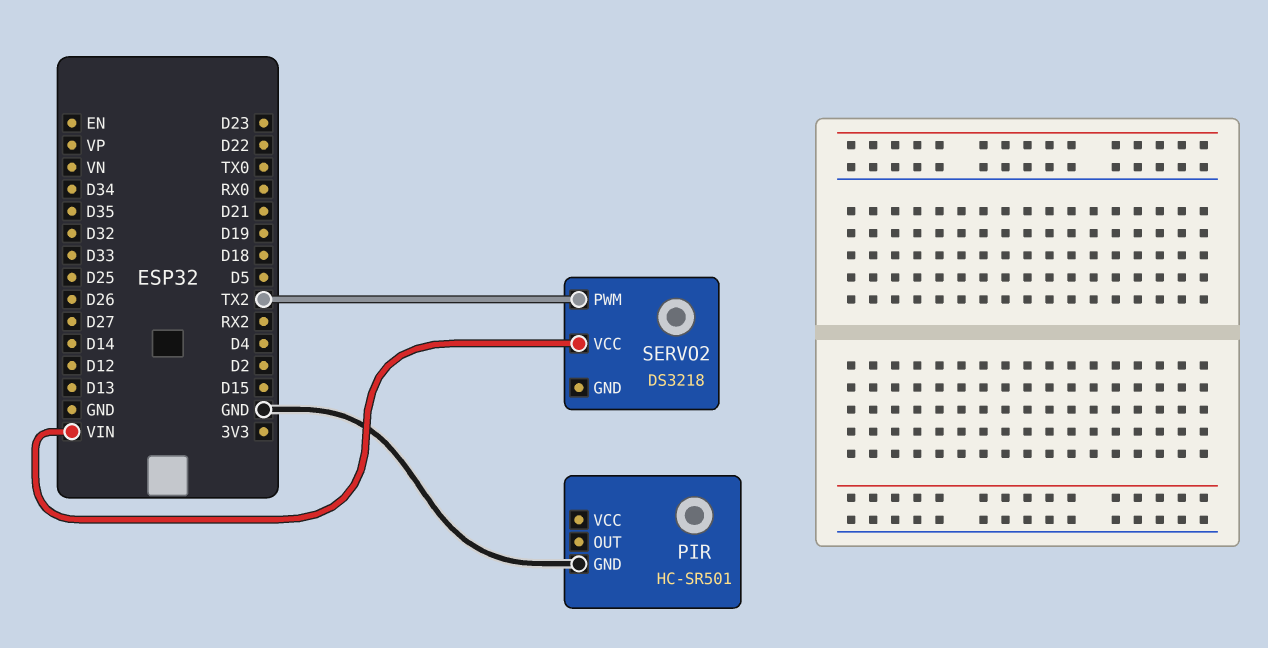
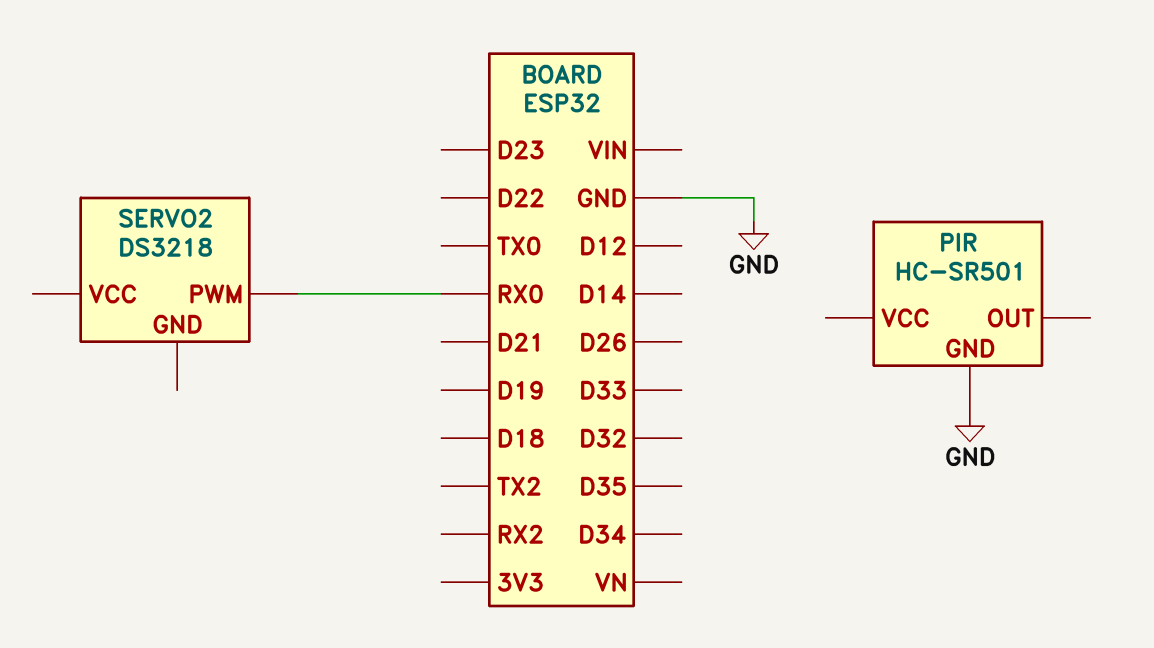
SERVO2 pin PWM: TX2 -> RX0
SERVO2 pin VCC: VIN -> none

